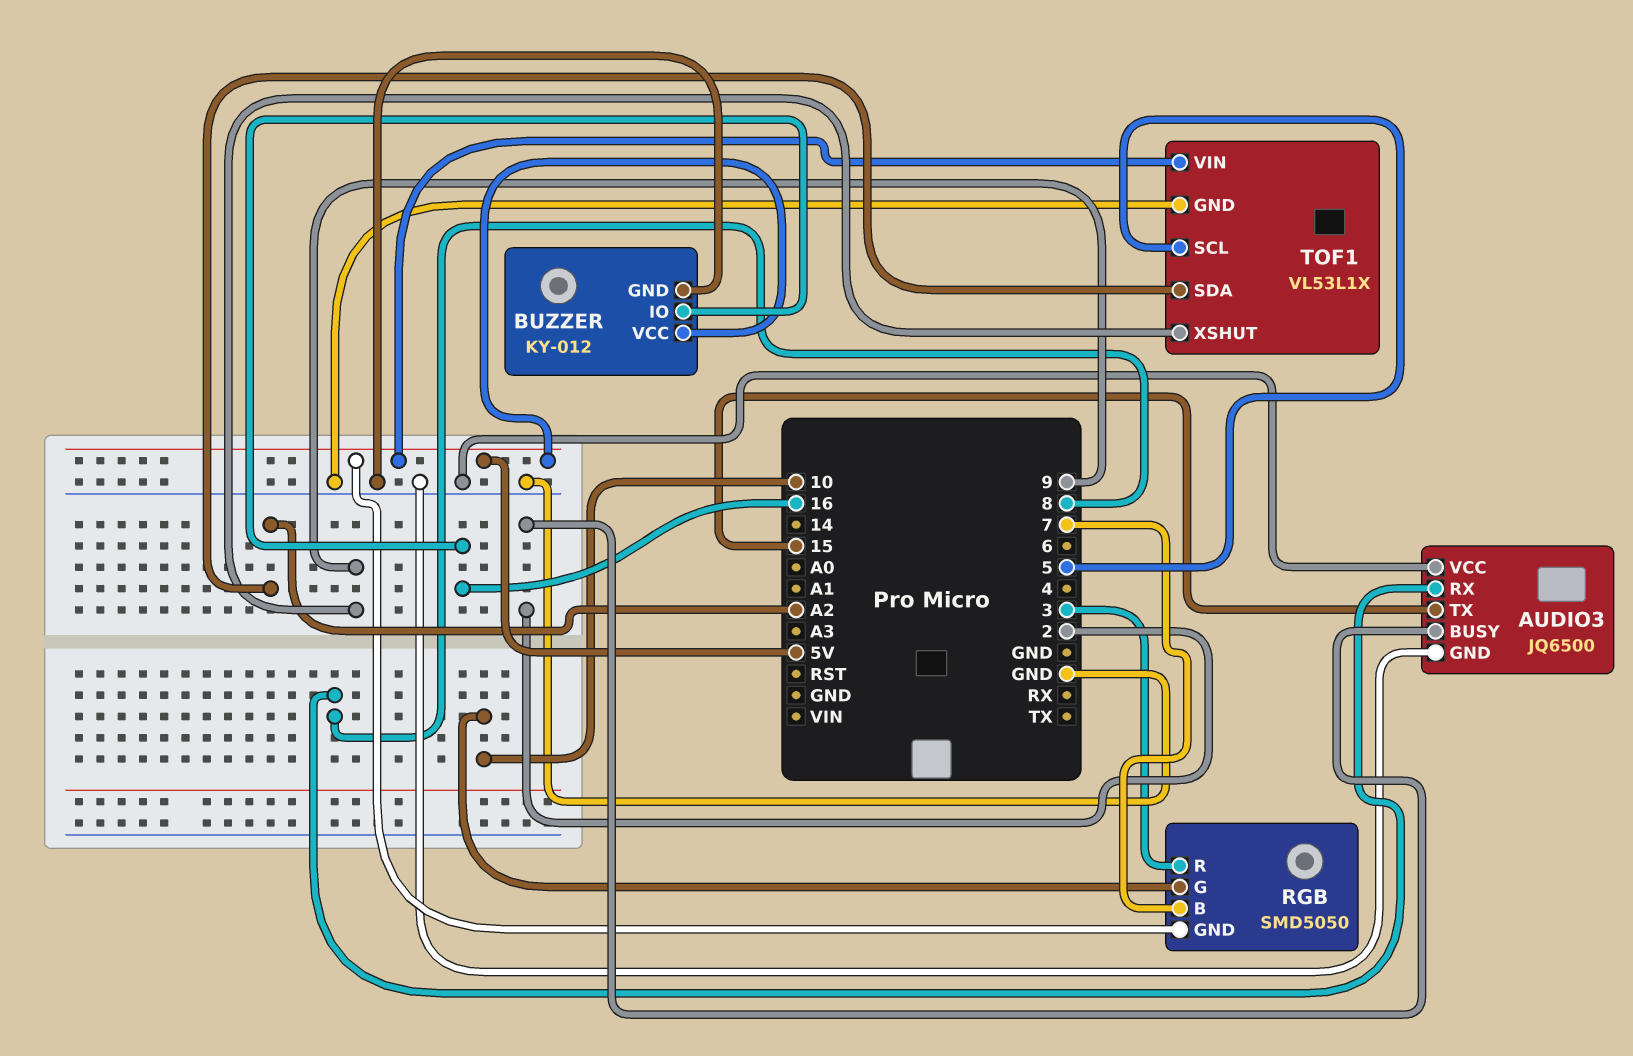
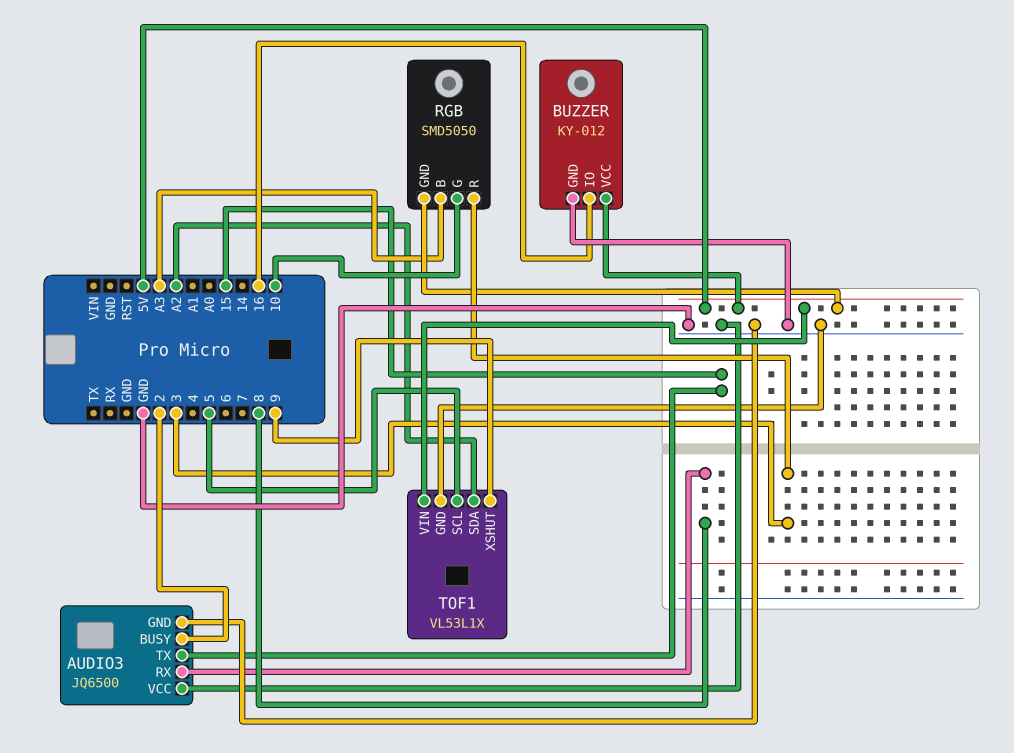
RGB pin B: 7 -> A3

